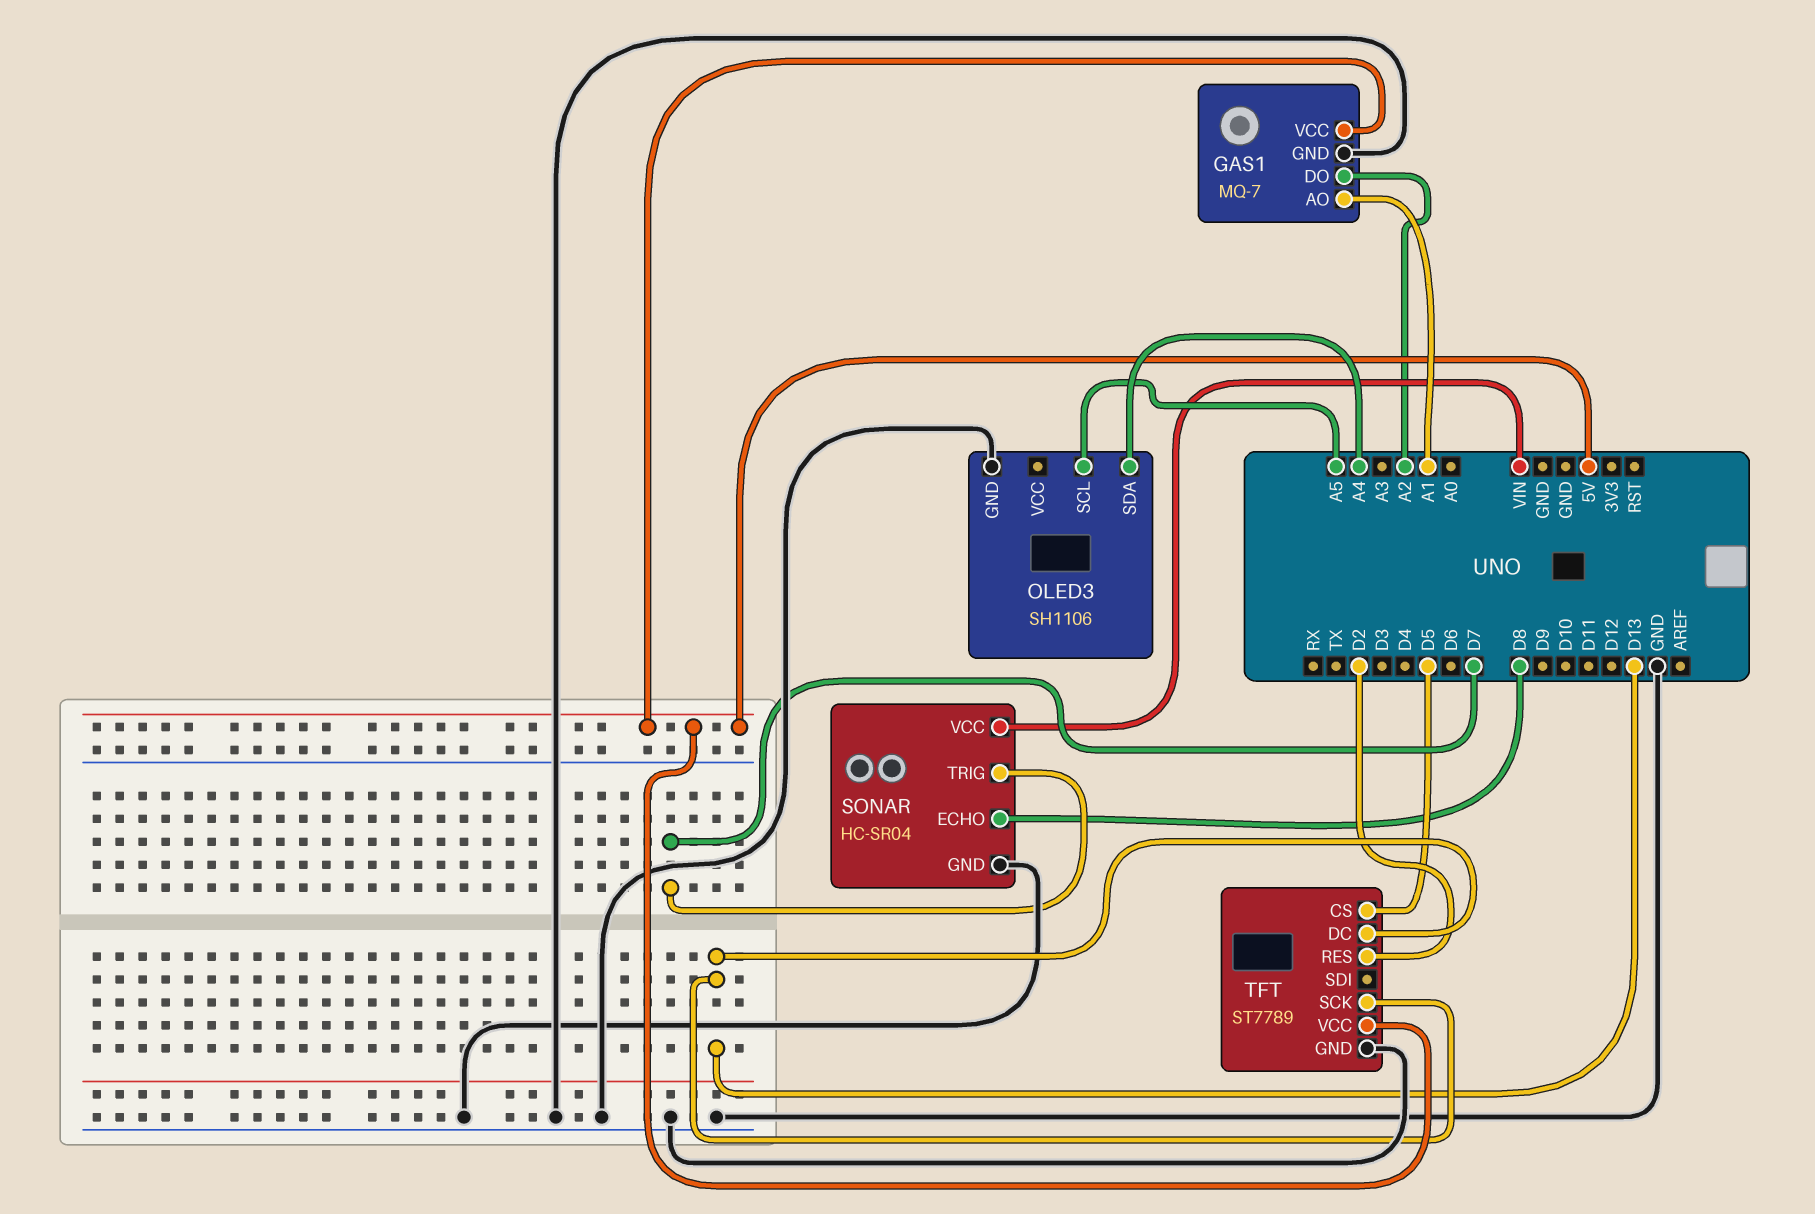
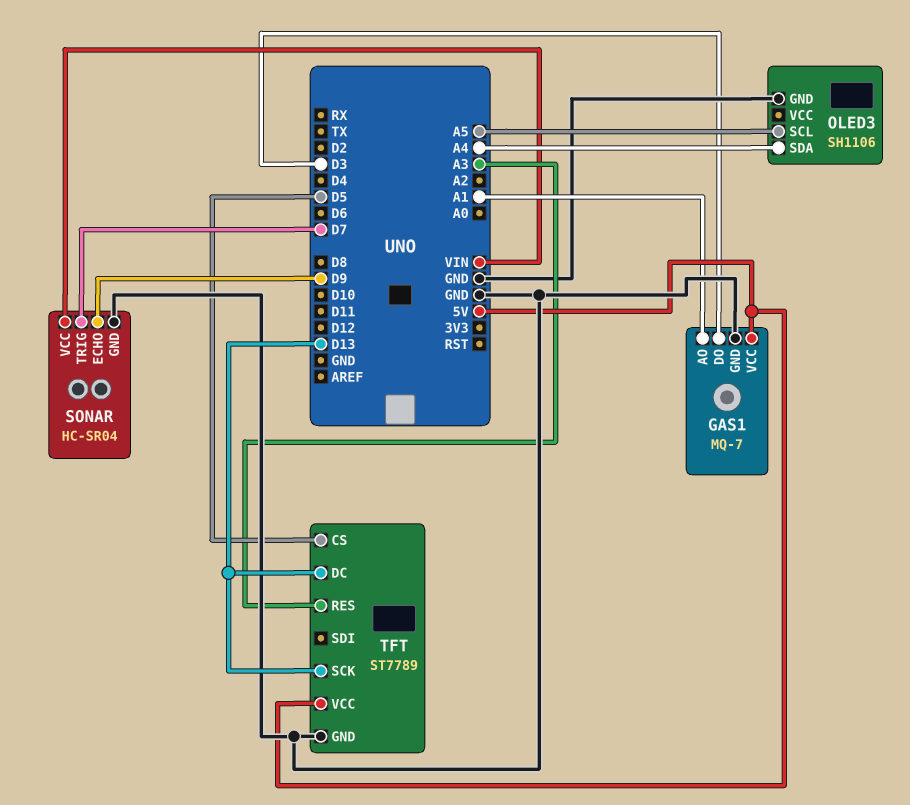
GAS1 pin DO: A2 -> D3
SONAR pin ECHO: D8 -> D9
TFT pin RES: D2 -> A3

